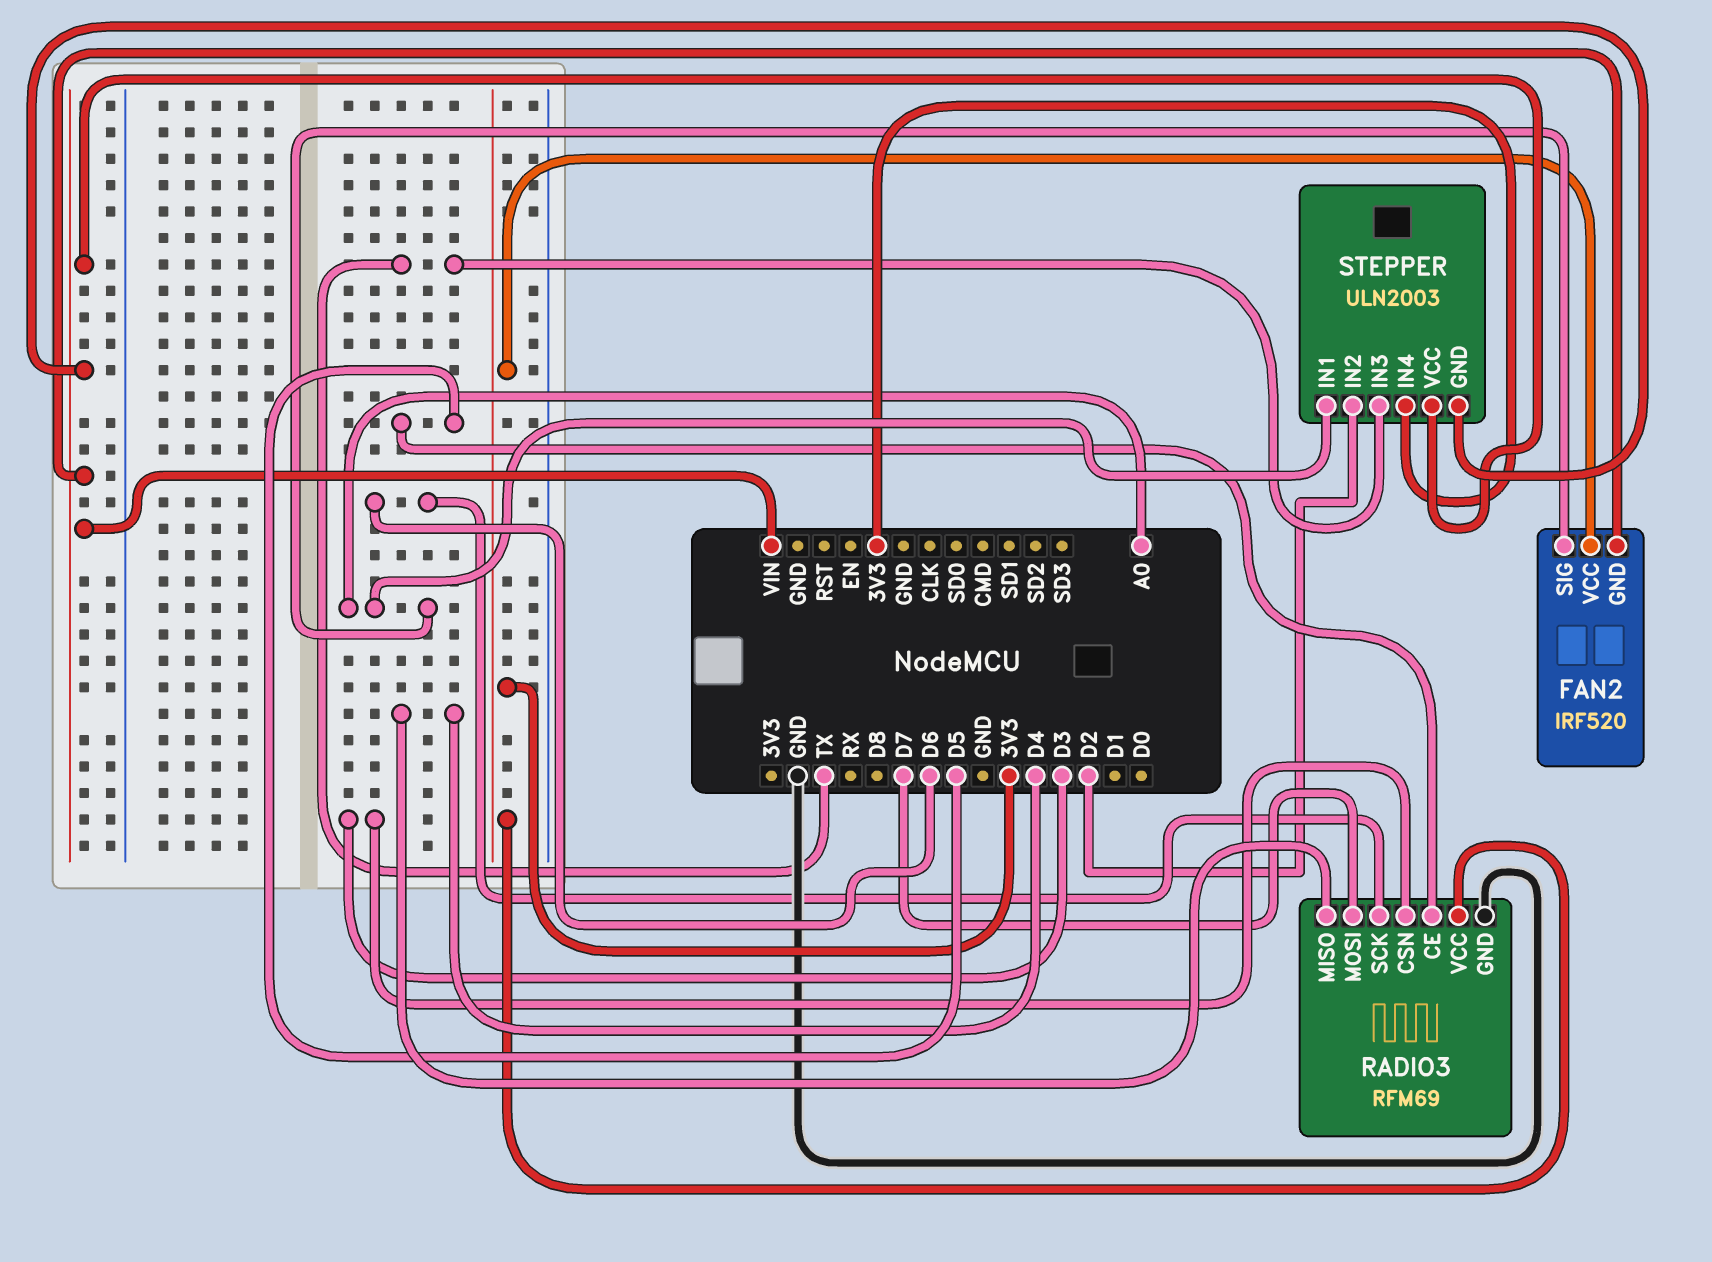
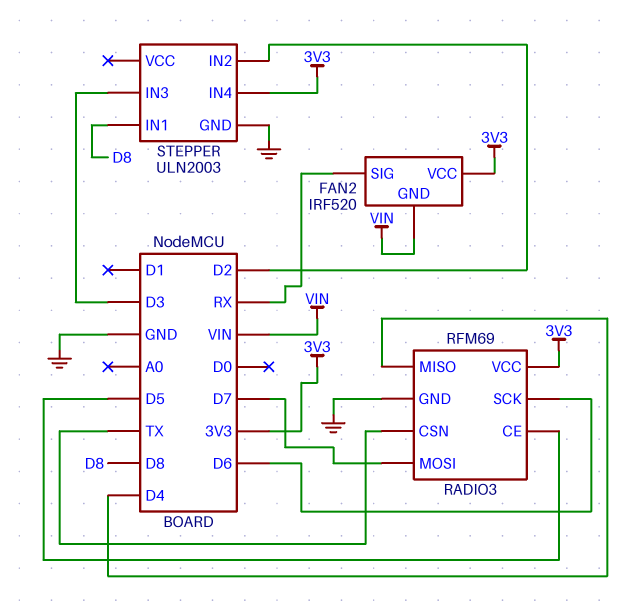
FAN2 pin SIG: A0 -> RX
RADIO3 pin CSN: D3 -> TX
STEPPER pin GND: VIN -> GND
STEPPER pin IN1: A0 -> D8
STEPPER pin IN3: TX -> D3
STEPPER pin VCC: VIN -> none

